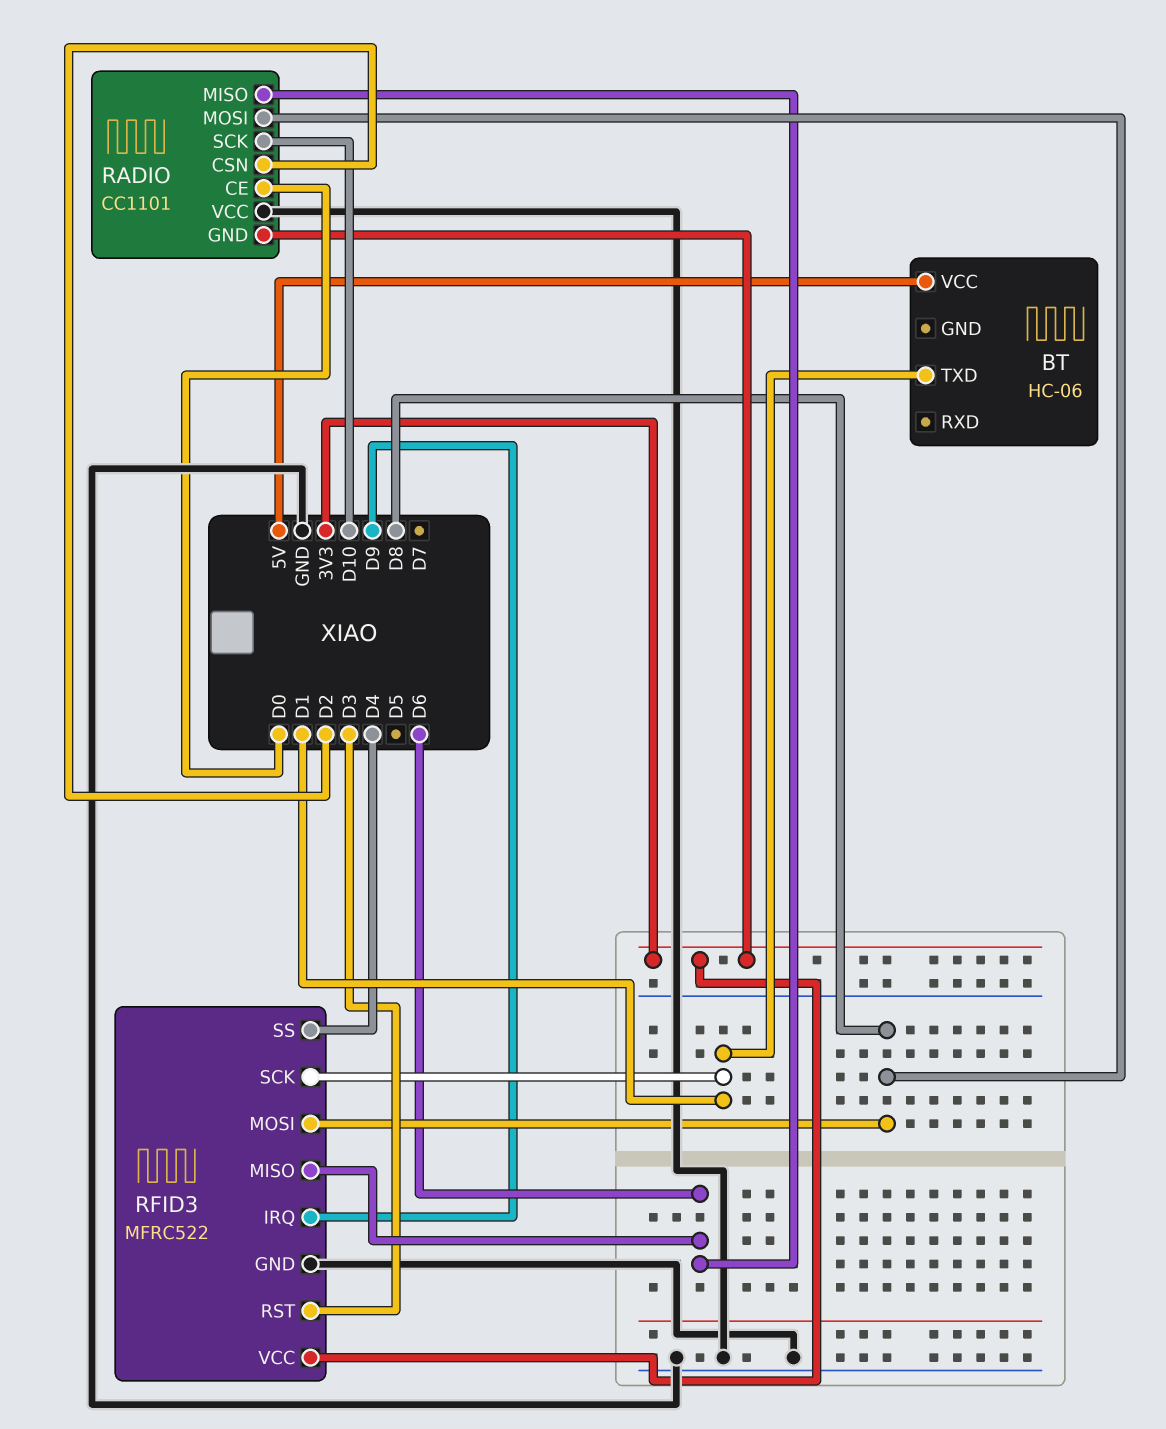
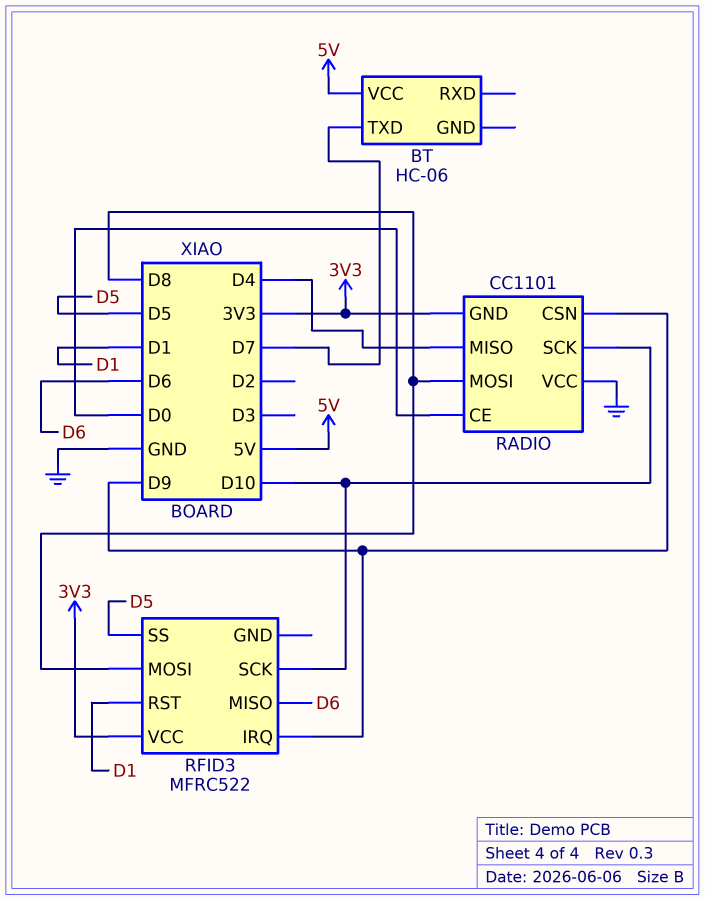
BT pin TXD: D1 -> D7
RADIO pin CSN: D2 -> D9
RADIO pin MISO: D6 -> D4
RFID3 pin GND: GND -> none
RFID3 pin RST: D3 -> D1
RFID3 pin SCK: D1 -> D10
RFID3 pin SS: D4 -> D5

